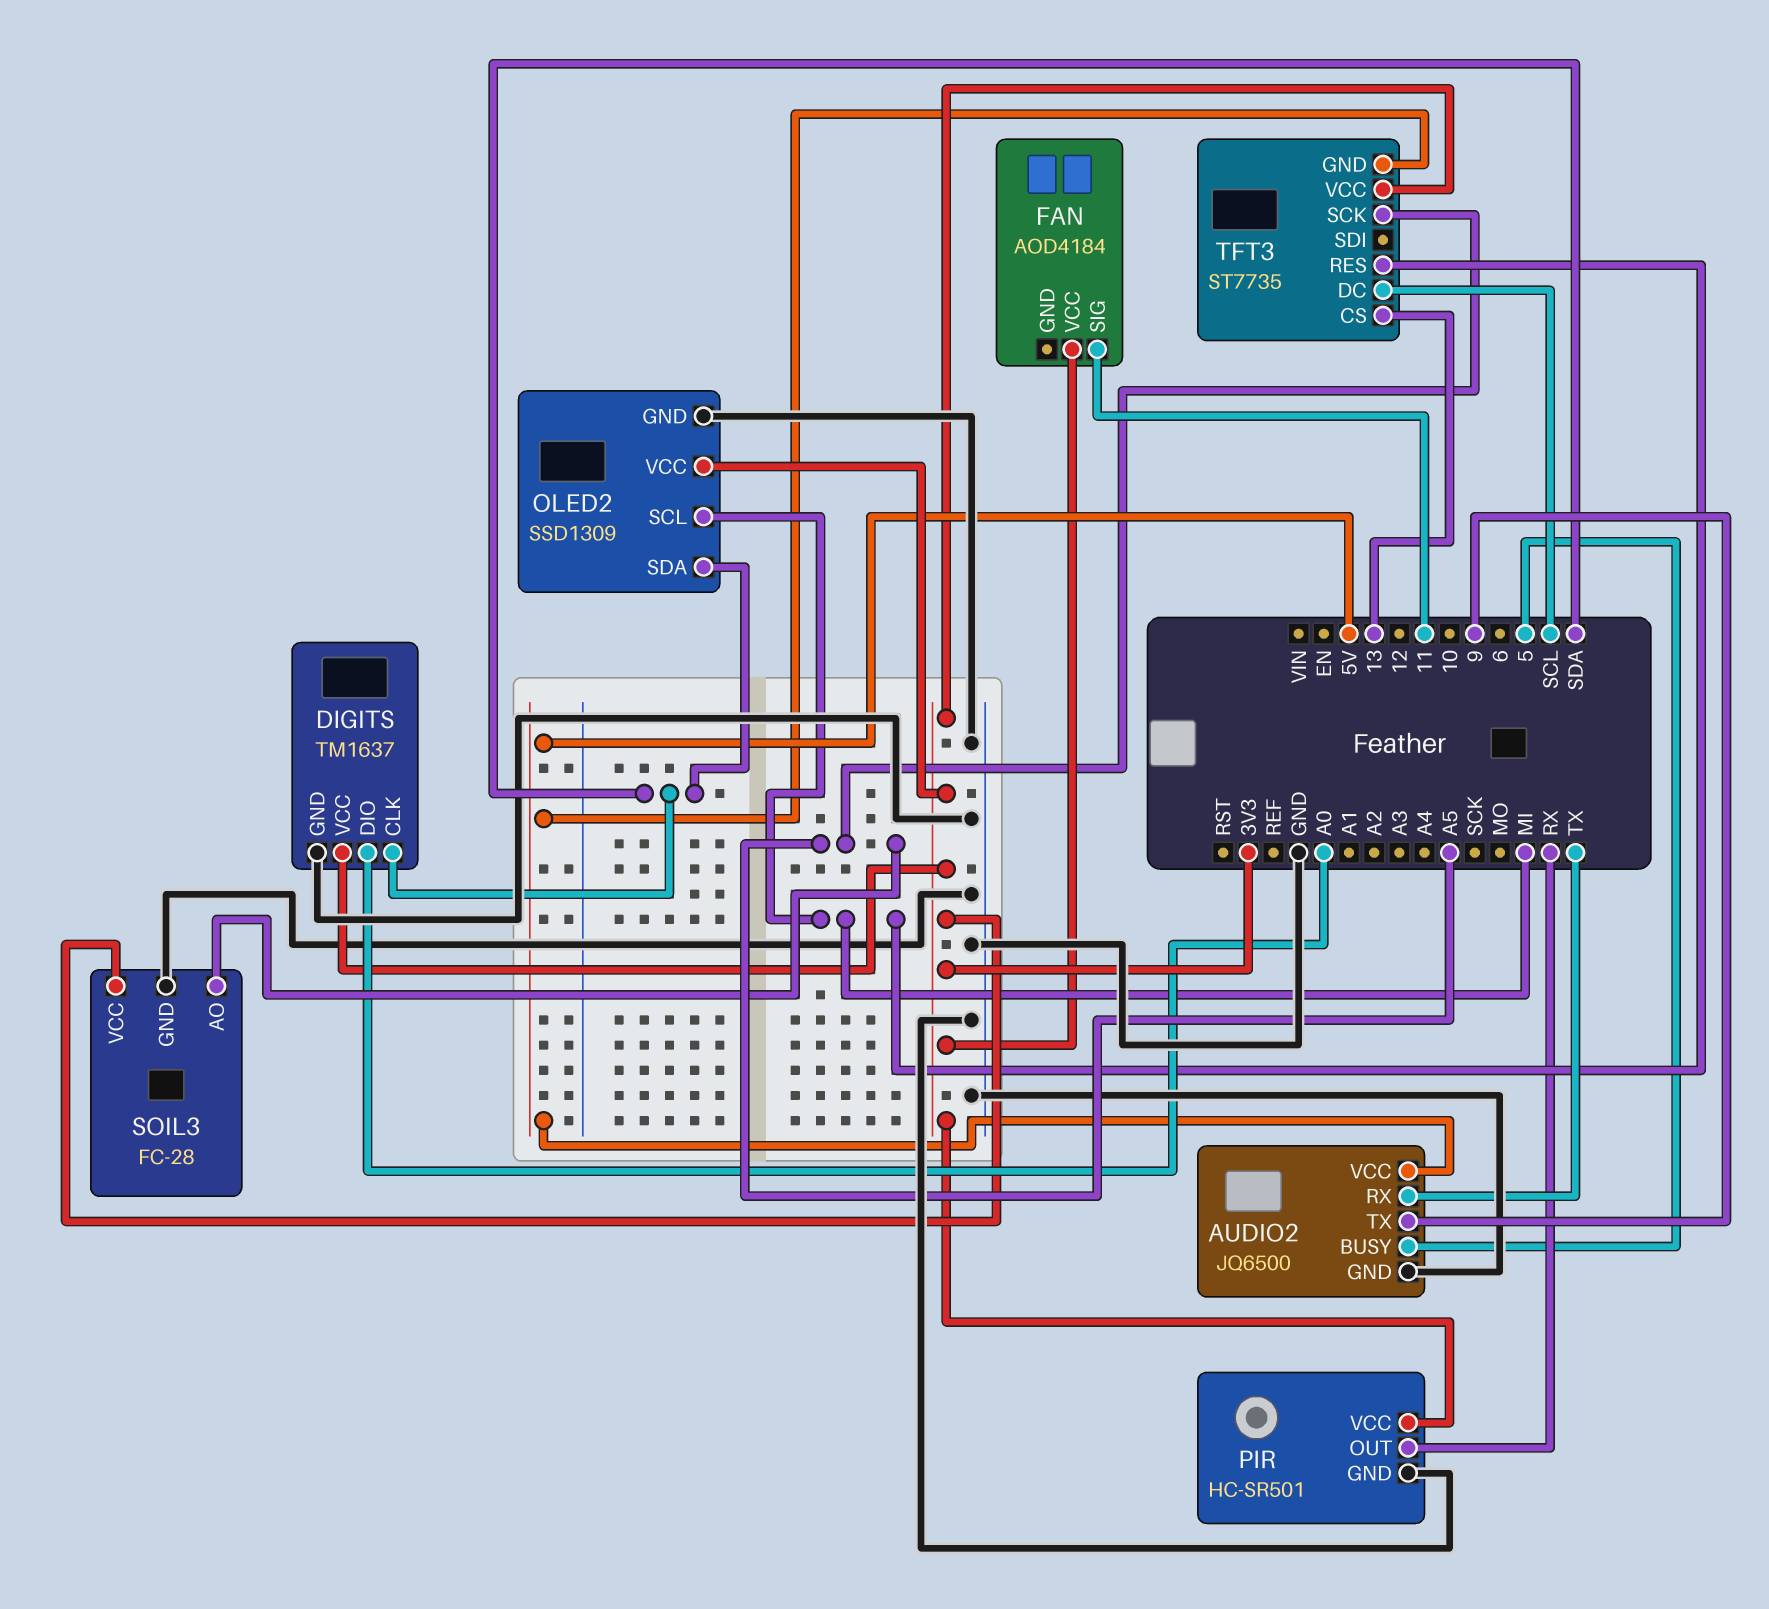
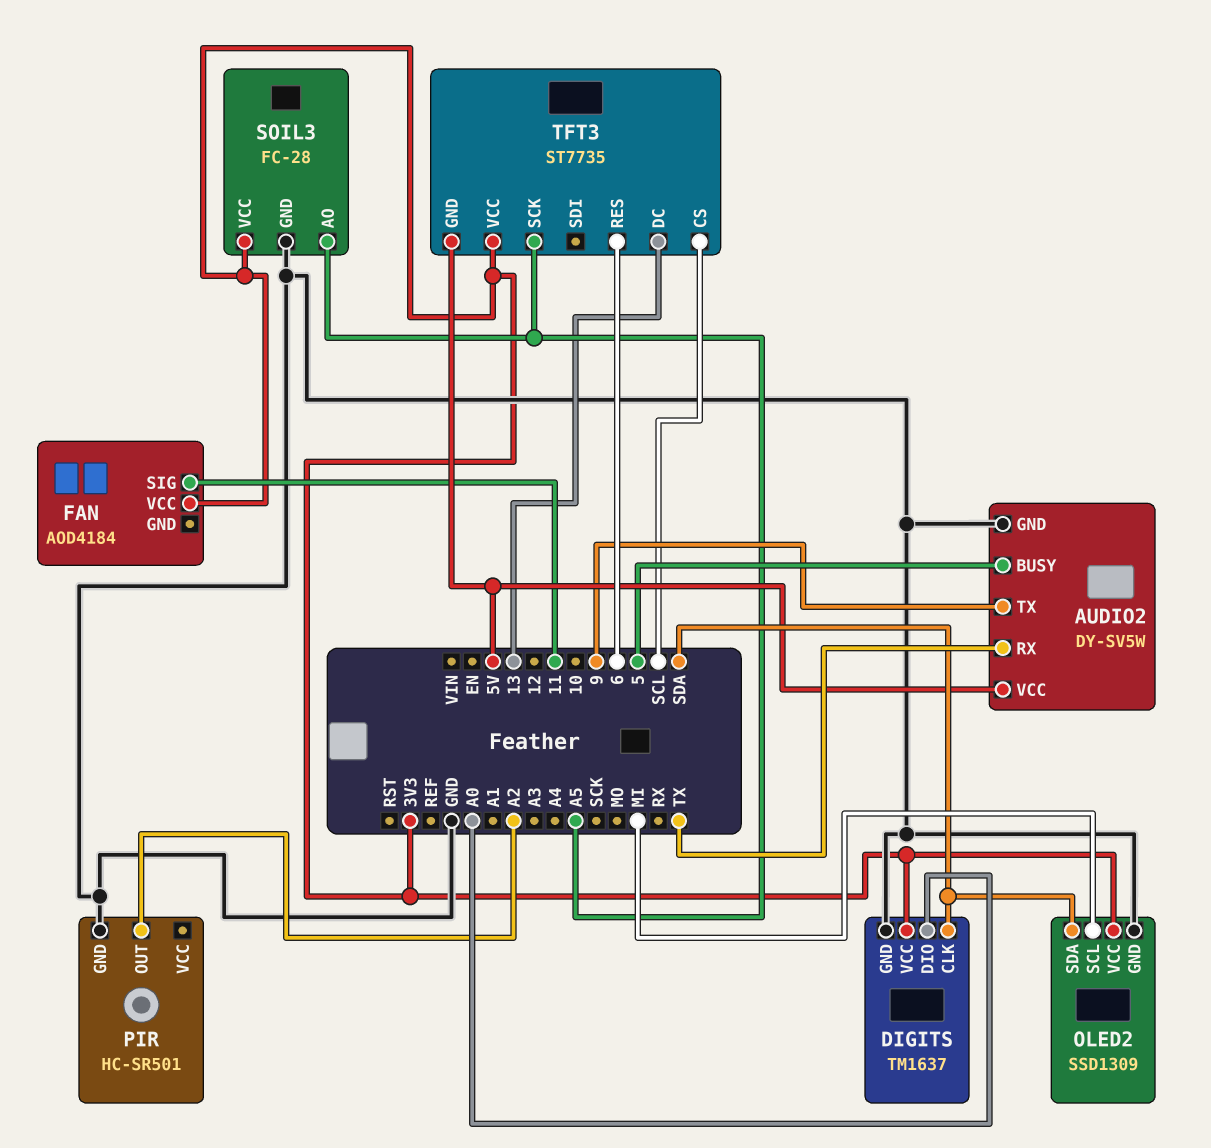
AUDIO2: JQ6500 -> DY-SV5W
PIR pin OUT: RX -> A2
PIR pin VCC: 3V3 -> none
TFT3 pin CS: 13 -> SCL
TFT3 pin DC: SCL -> 13
TFT3 pin RES: MI -> 6

